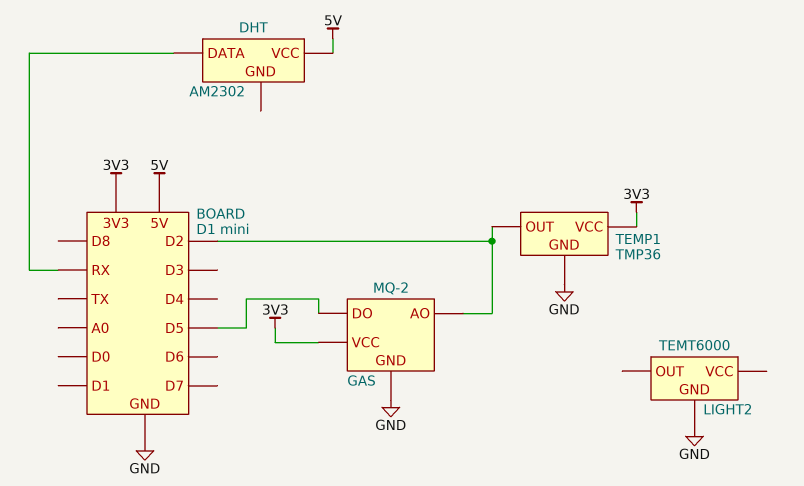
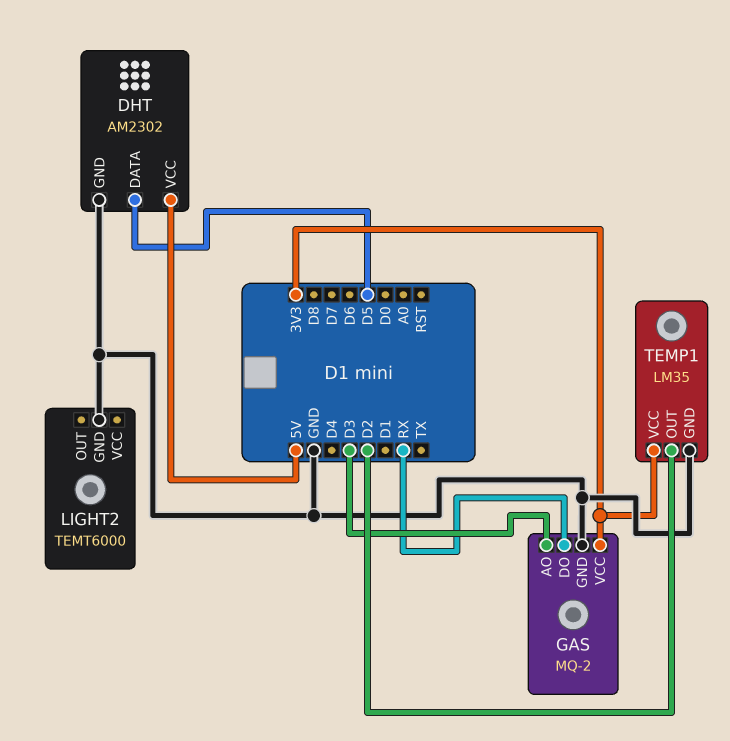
DHT pin DATA: RX -> D5
DHT pin GND: none -> GND
GAS pin AO: D2 -> D3
GAS pin DO: D5 -> RX
TEMP1: TMP36 -> LM35

